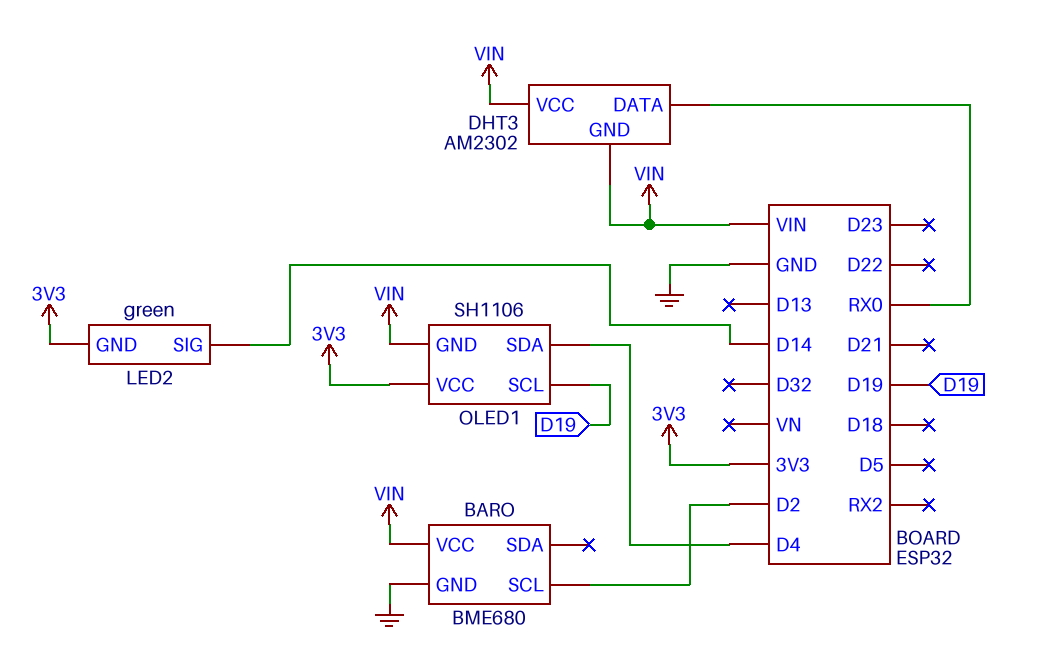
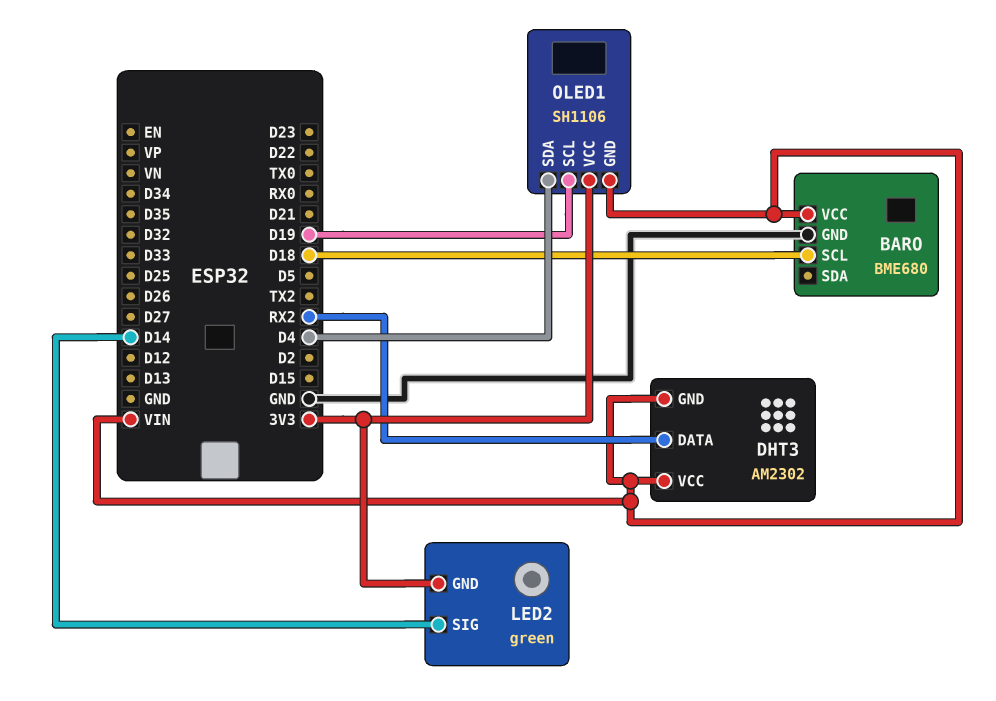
BARO pin SCL: D2 -> D18
DHT3 pin DATA: RX0 -> RX2

